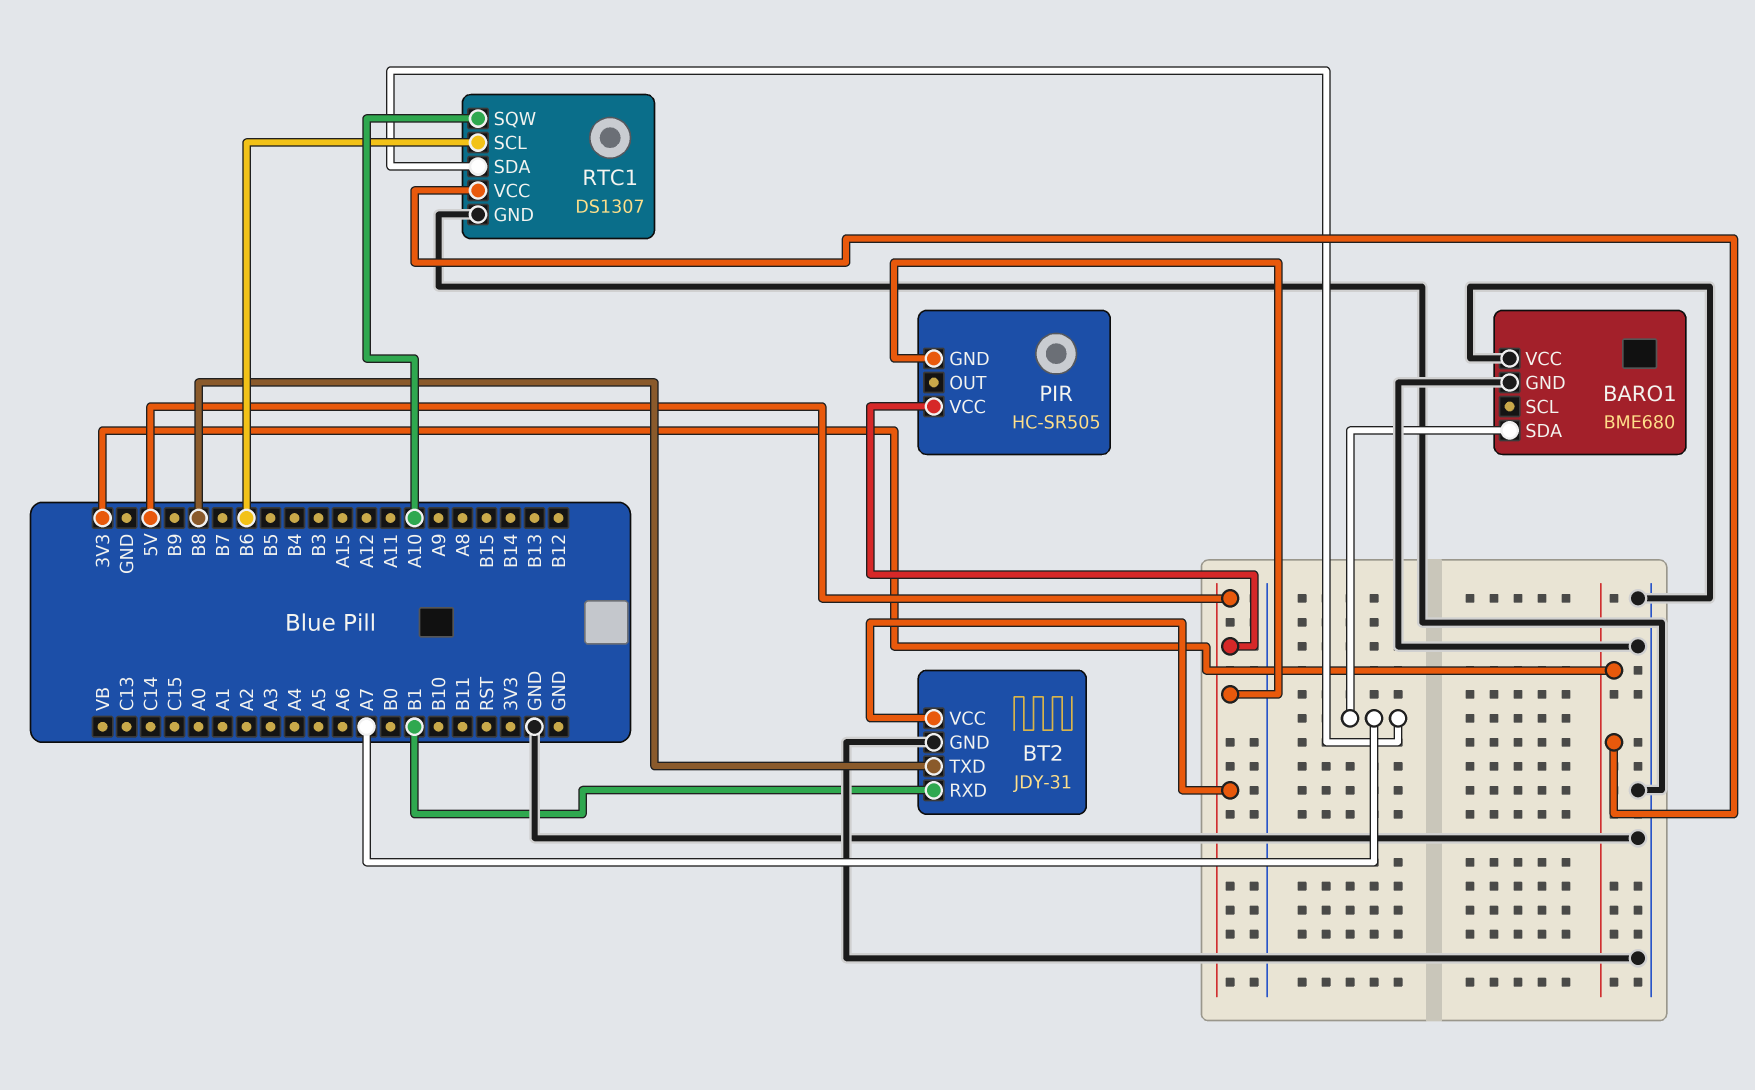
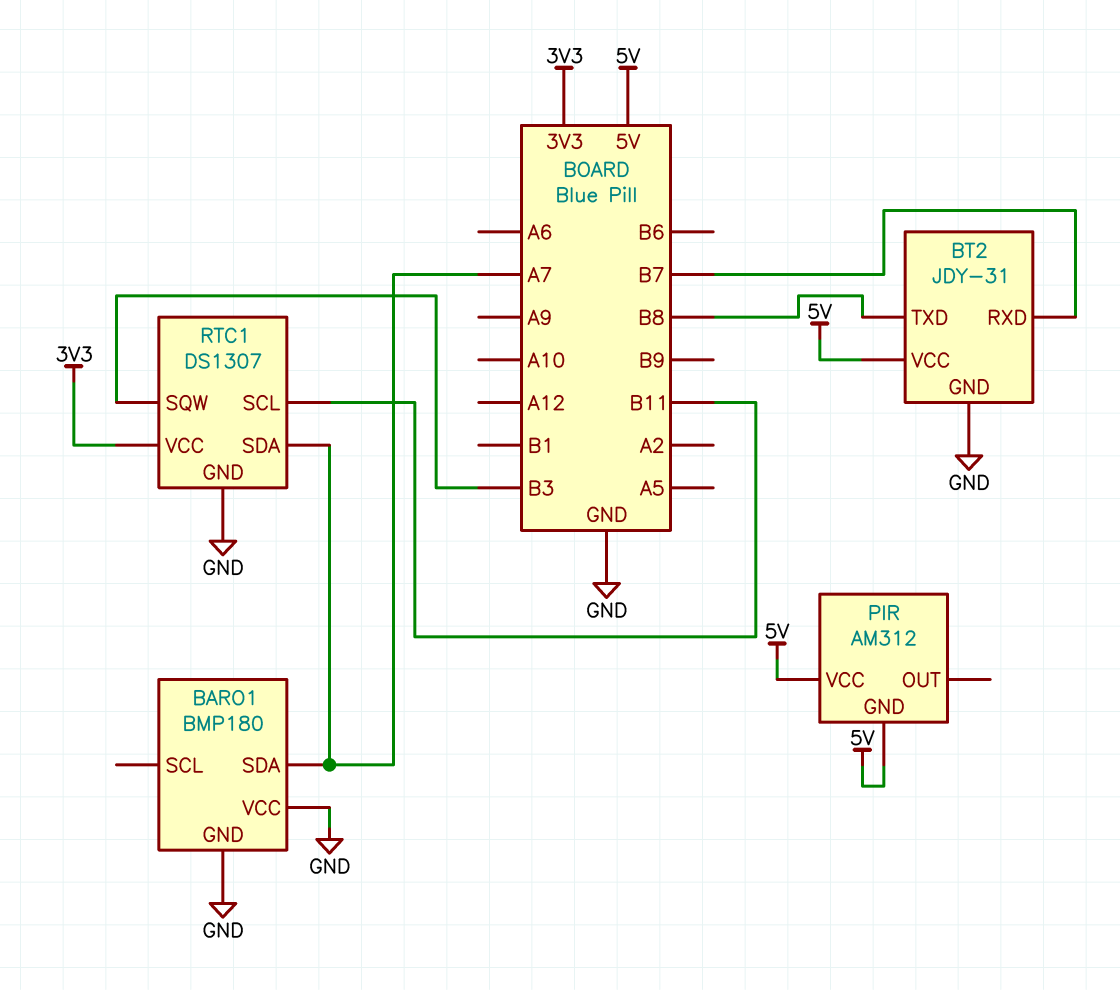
BARO1: BME680 -> BMP180
BT2 pin RXD: B1 -> B7
PIR: HC-SR505 -> AM312
RTC1 pin SCL: B6 -> B11
RTC1 pin SQW: A10 -> B3

